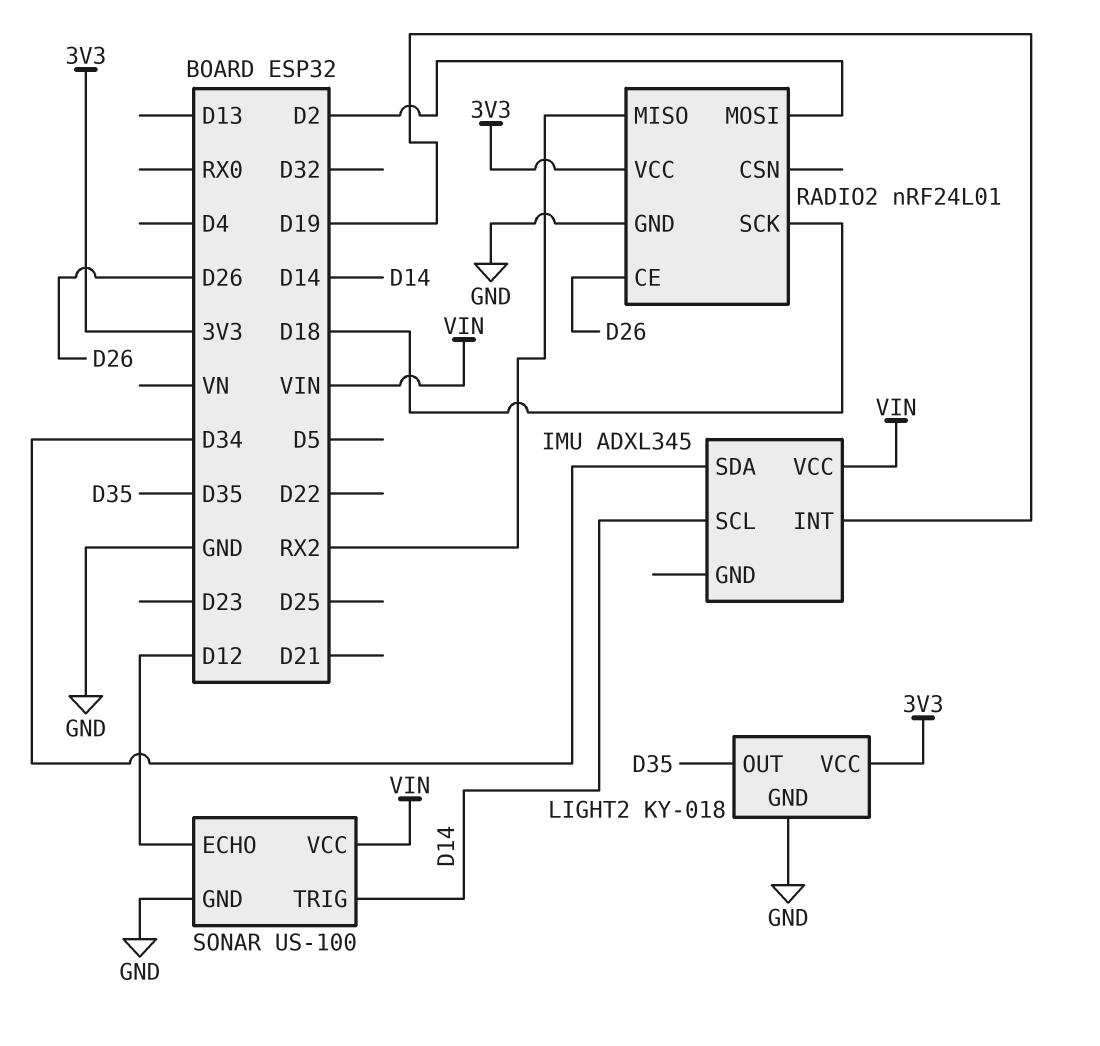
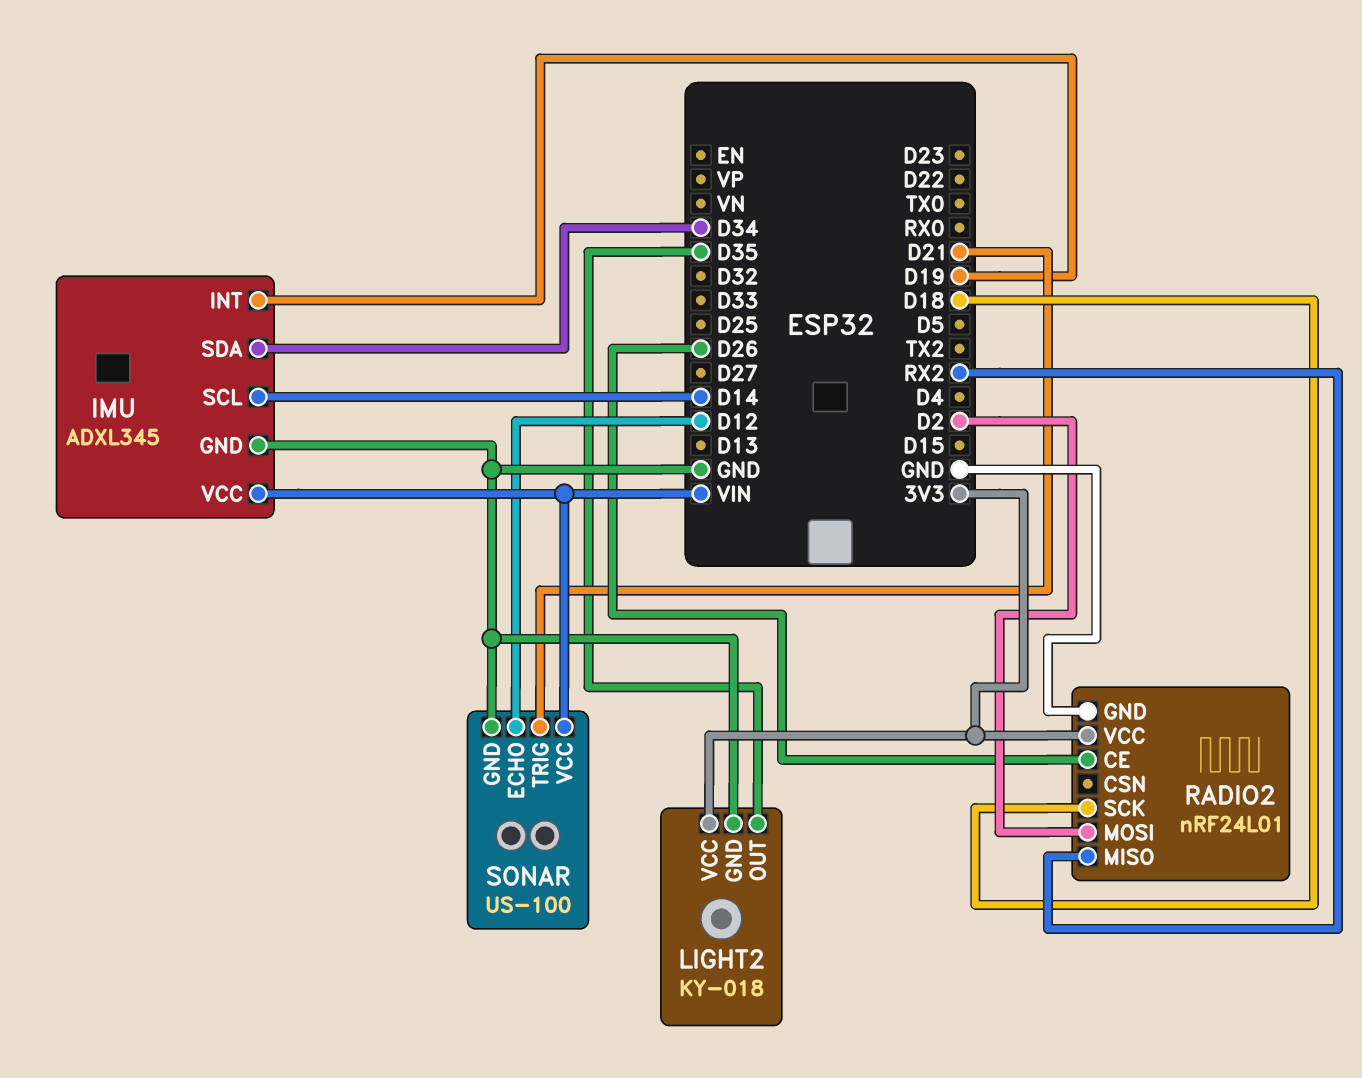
IMU pin GND: none -> GND
SONAR pin TRIG: D14 -> D21

